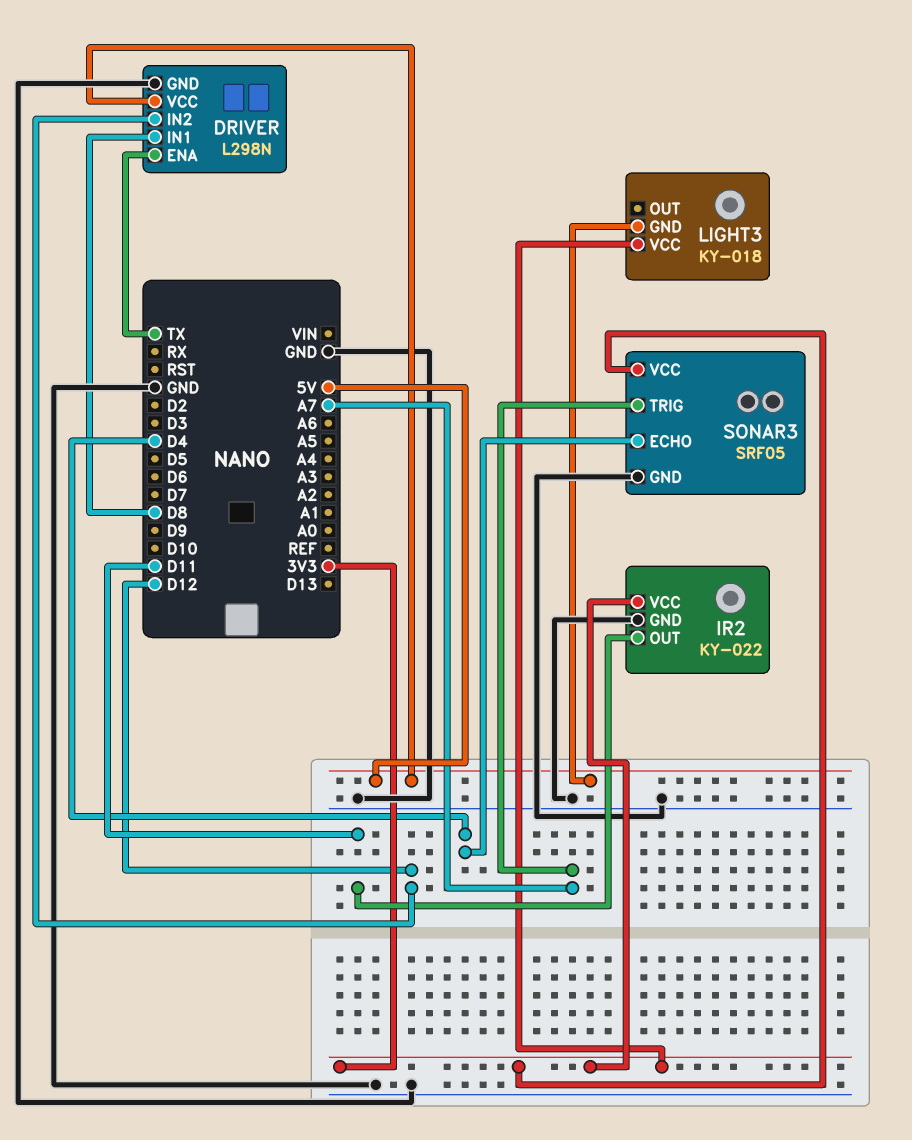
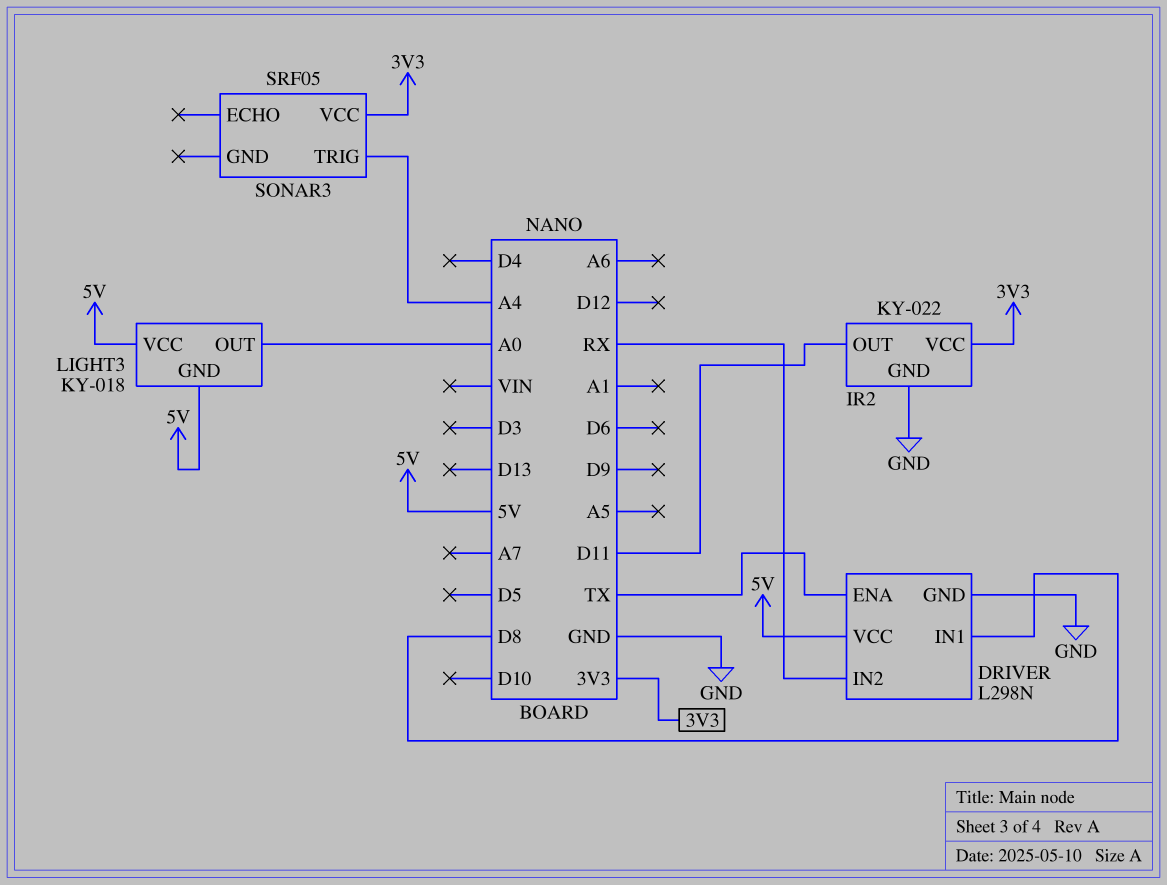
DRIVER pin IN2: D12 -> RX
LIGHT3 pin OUT: none -> A0
LIGHT3 pin VCC: 3V3 -> 5V
SONAR3 pin ECHO: D4 -> none
SONAR3 pin GND: GND -> none
SONAR3 pin TRIG: A7 -> A4

